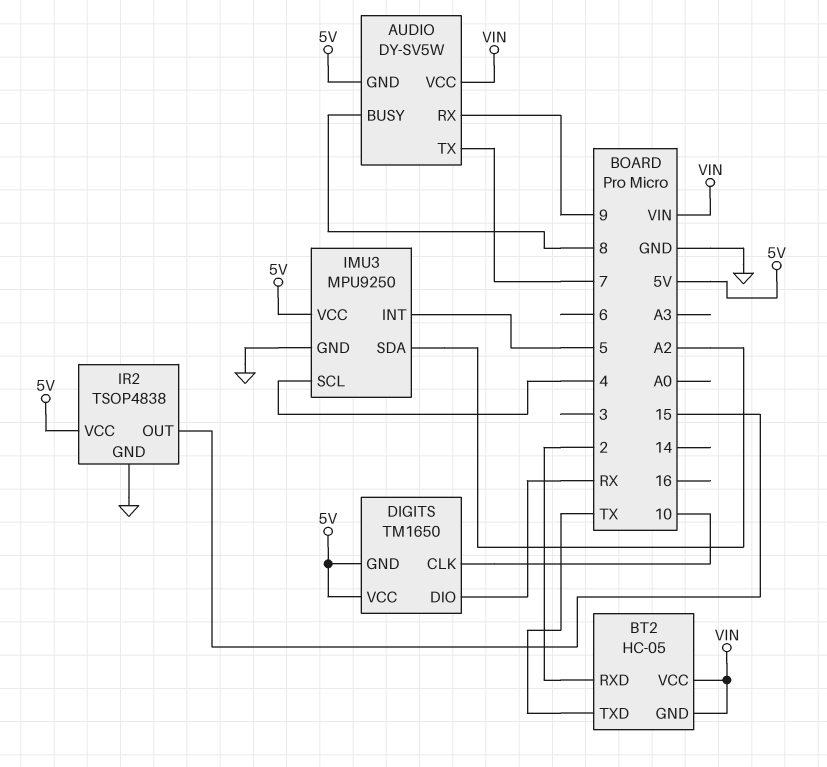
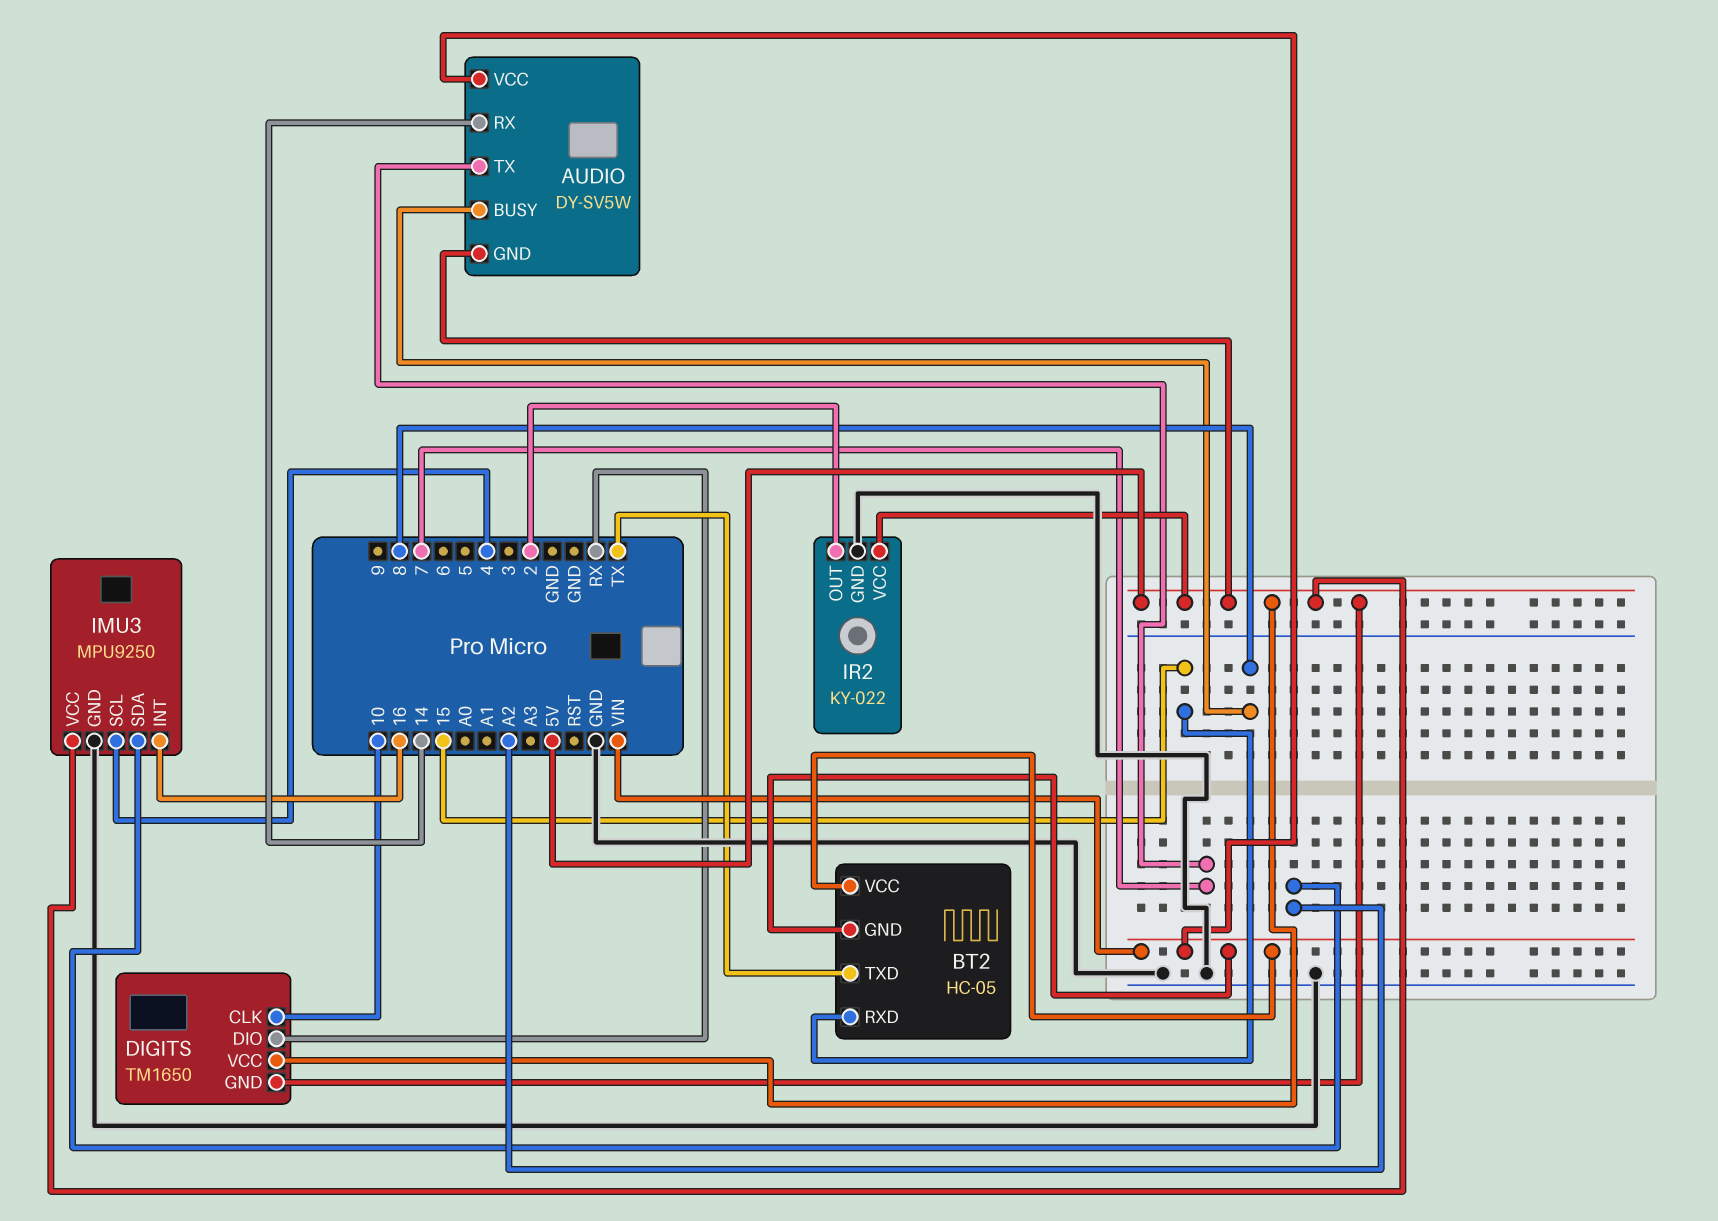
AUDIO pin RX: 9 -> 14
BT2 pin RXD: 2 -> 15
IMU3 pin INT: 5 -> 16
IR2: TSOP4838 -> KY-022
IR2 pin OUT: 15 -> 2

